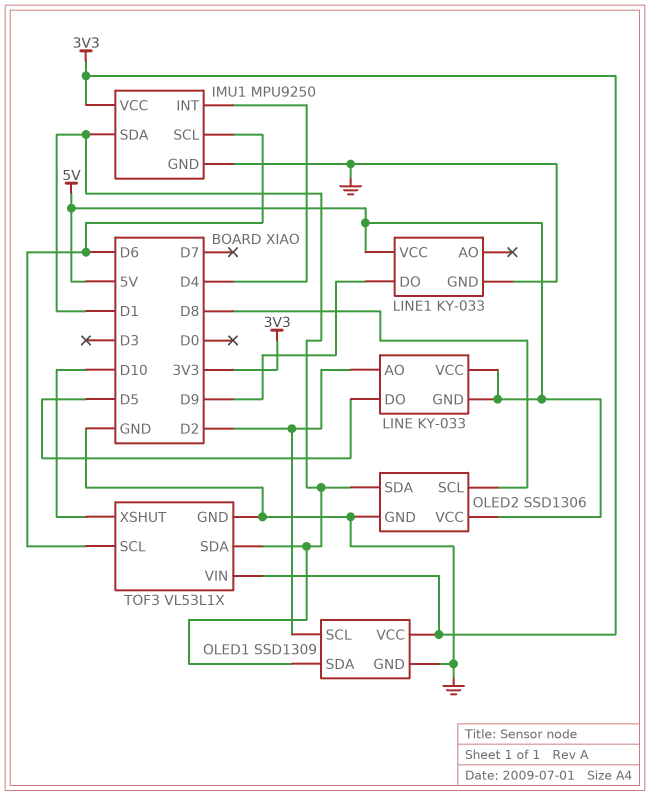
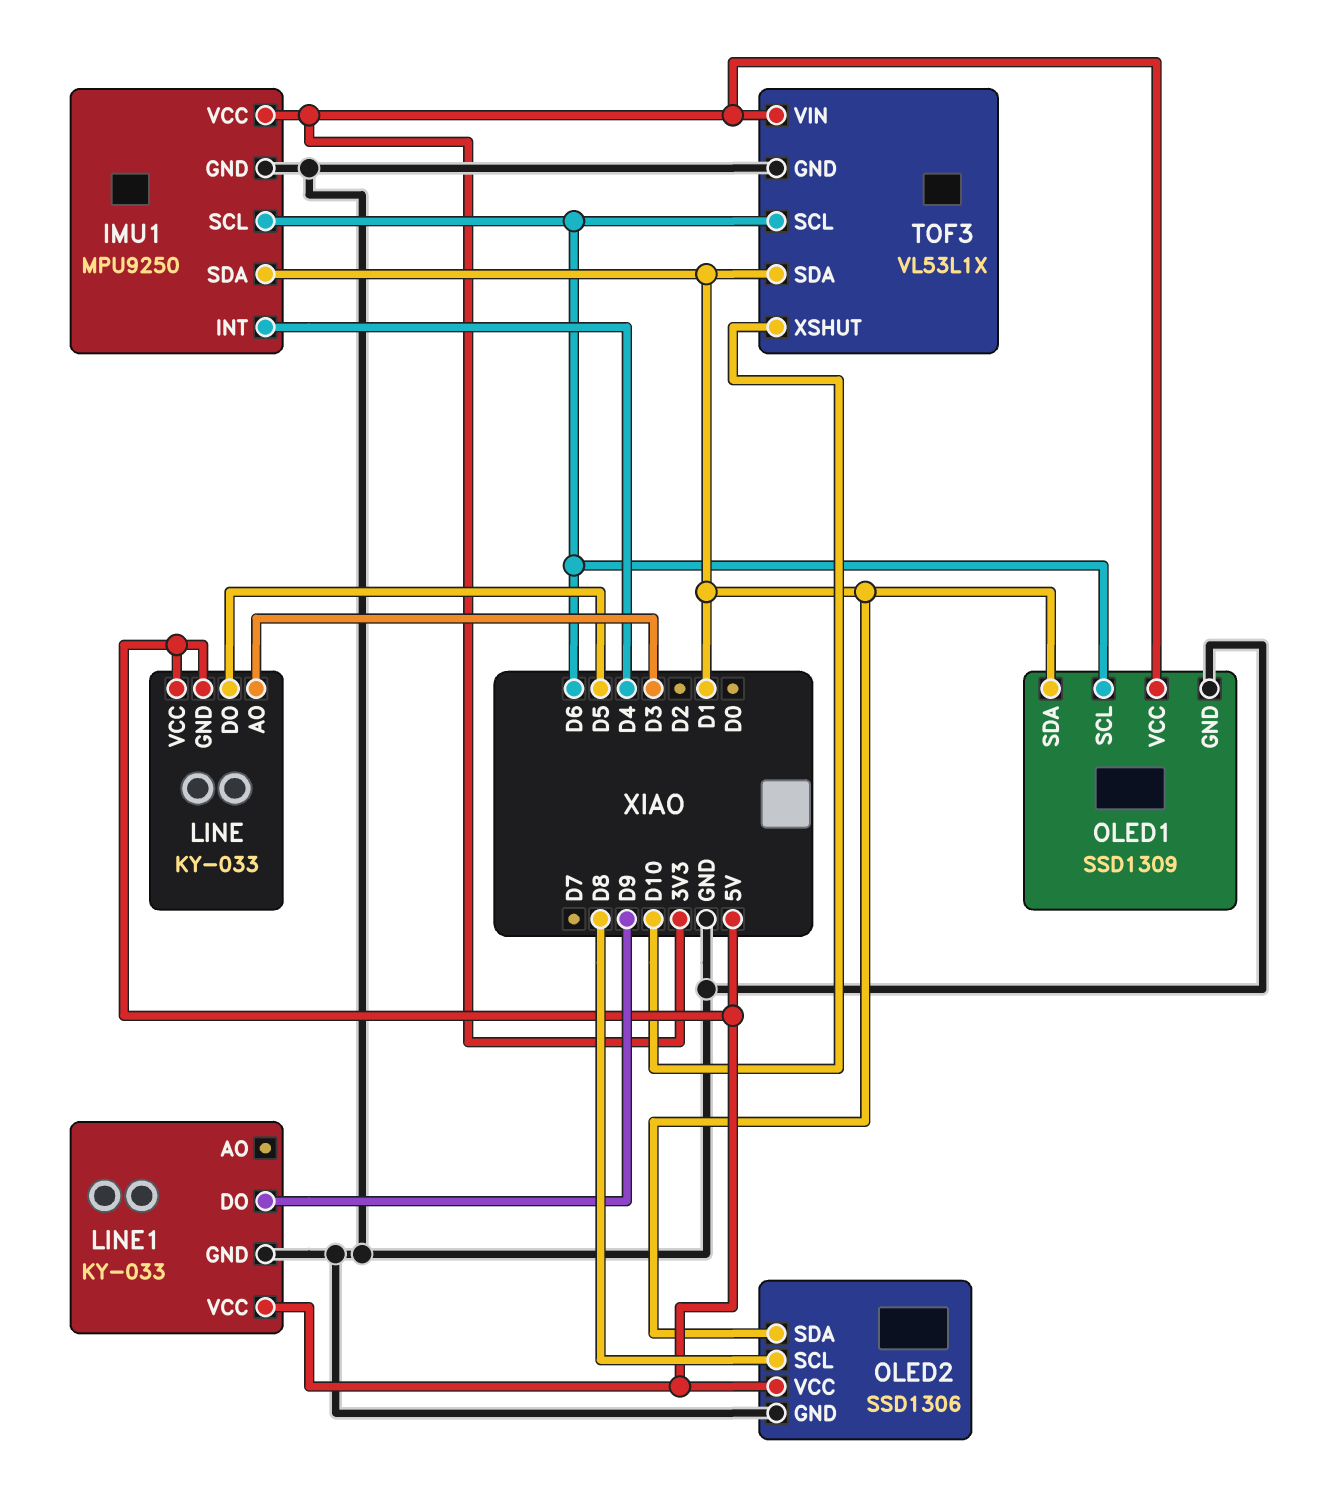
LINE pin AO: D2 -> D3
OLED1 pin SCL: D2 -> D6

